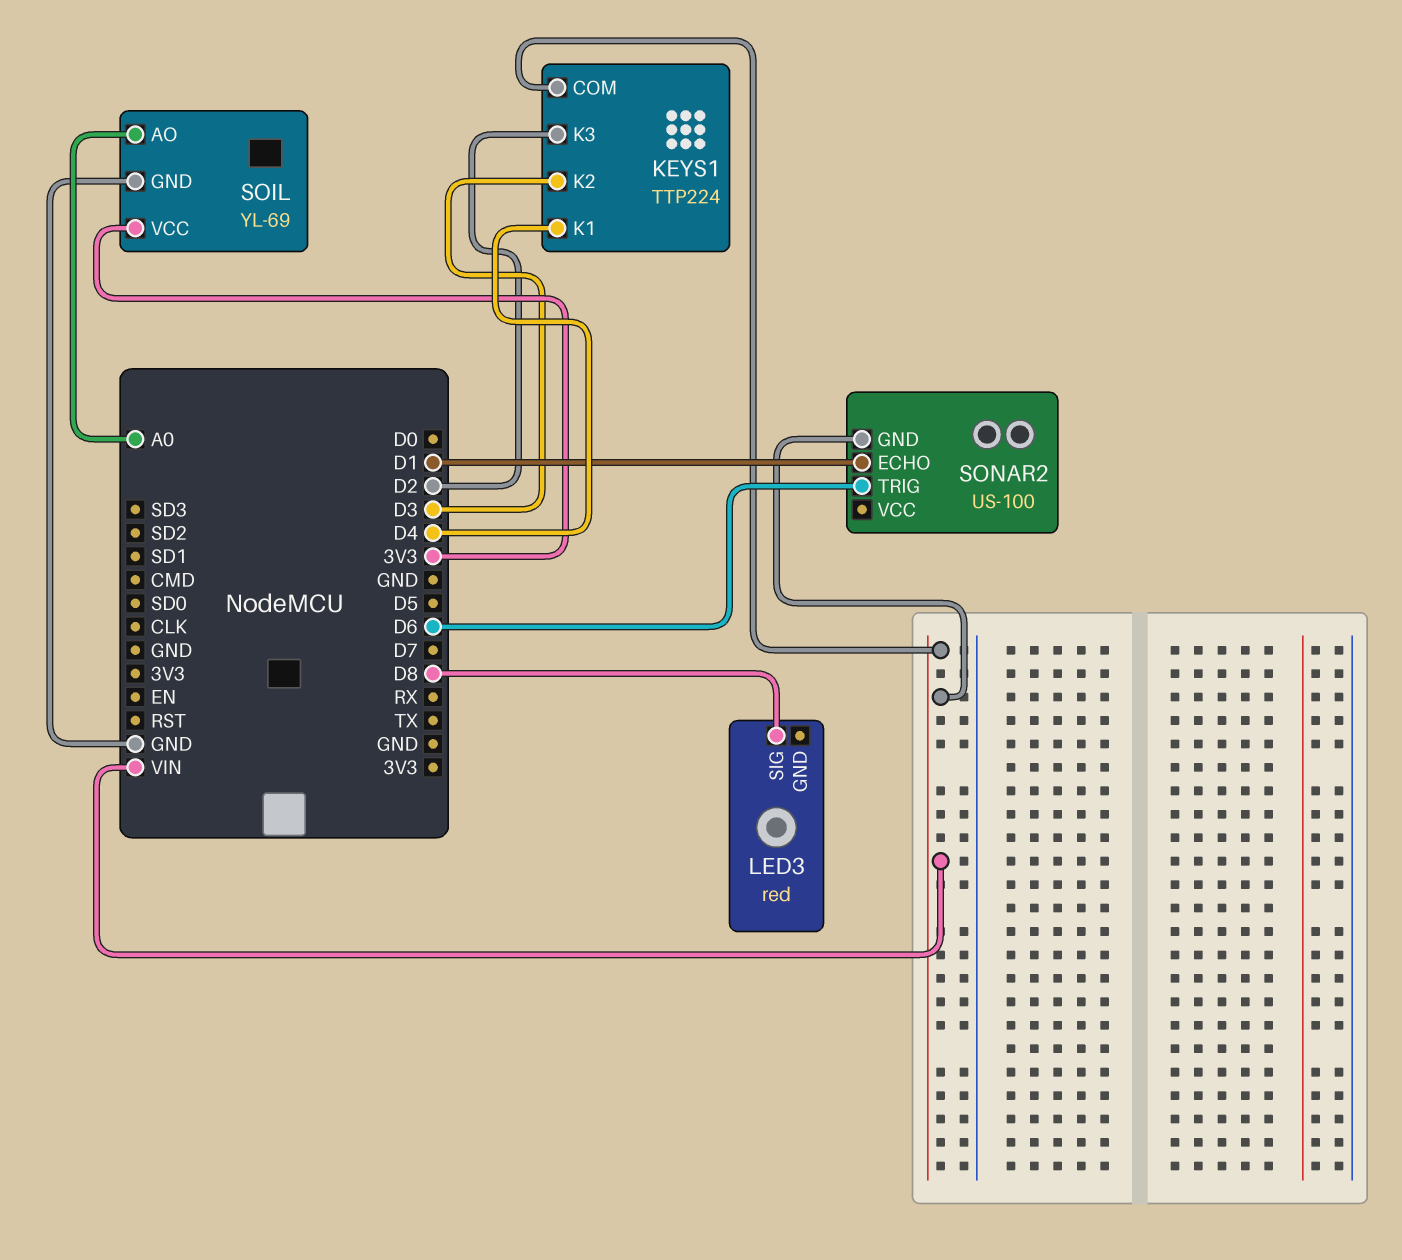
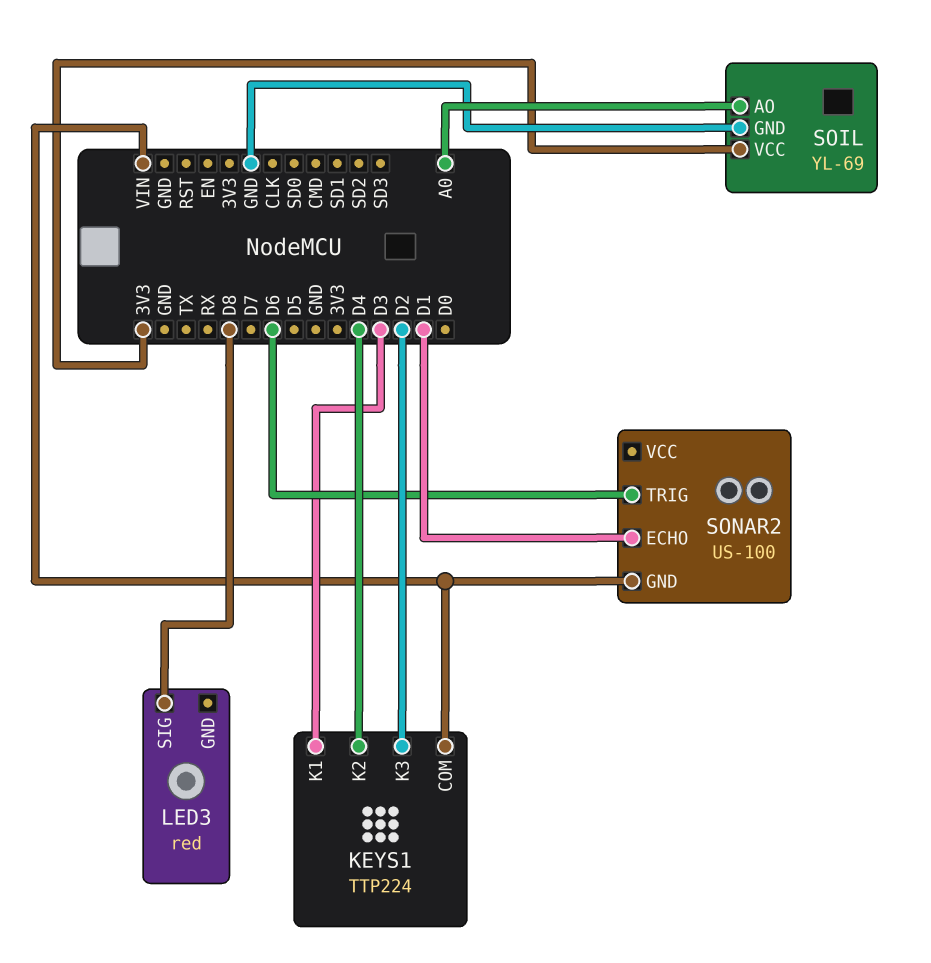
KEYS1 pin K1: D4 -> D3
KEYS1 pin K2: D3 -> D4

